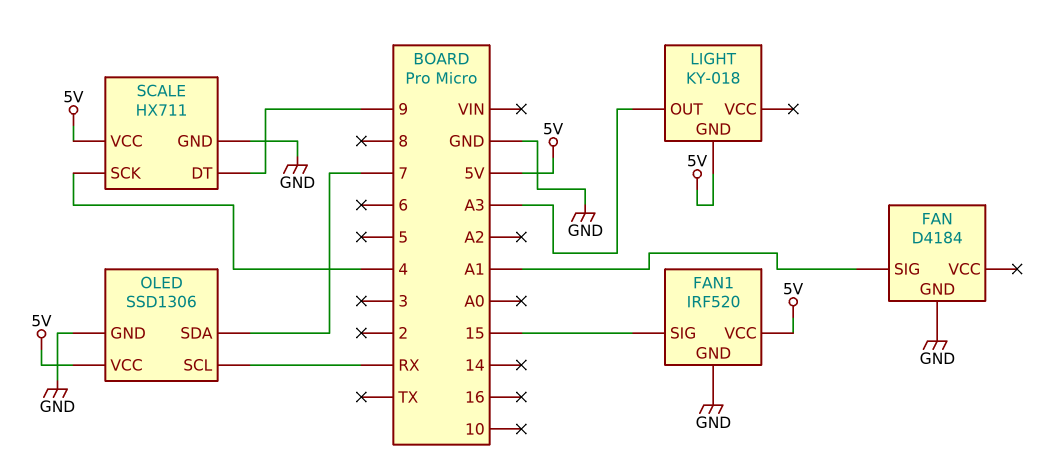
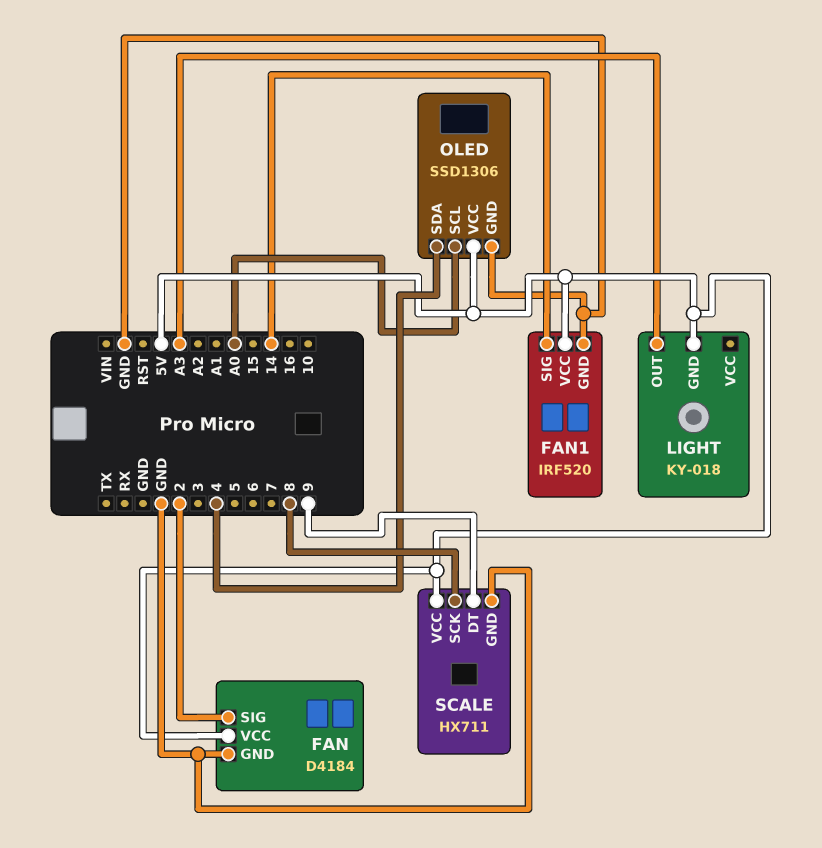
FAN pin SIG: A1 -> 2
FAN pin VCC: none -> 5V
FAN1 pin SIG: 15 -> 14
OLED pin SCL: RX -> A0
OLED pin SDA: 7 -> 4
SCALE pin SCK: 4 -> 8

